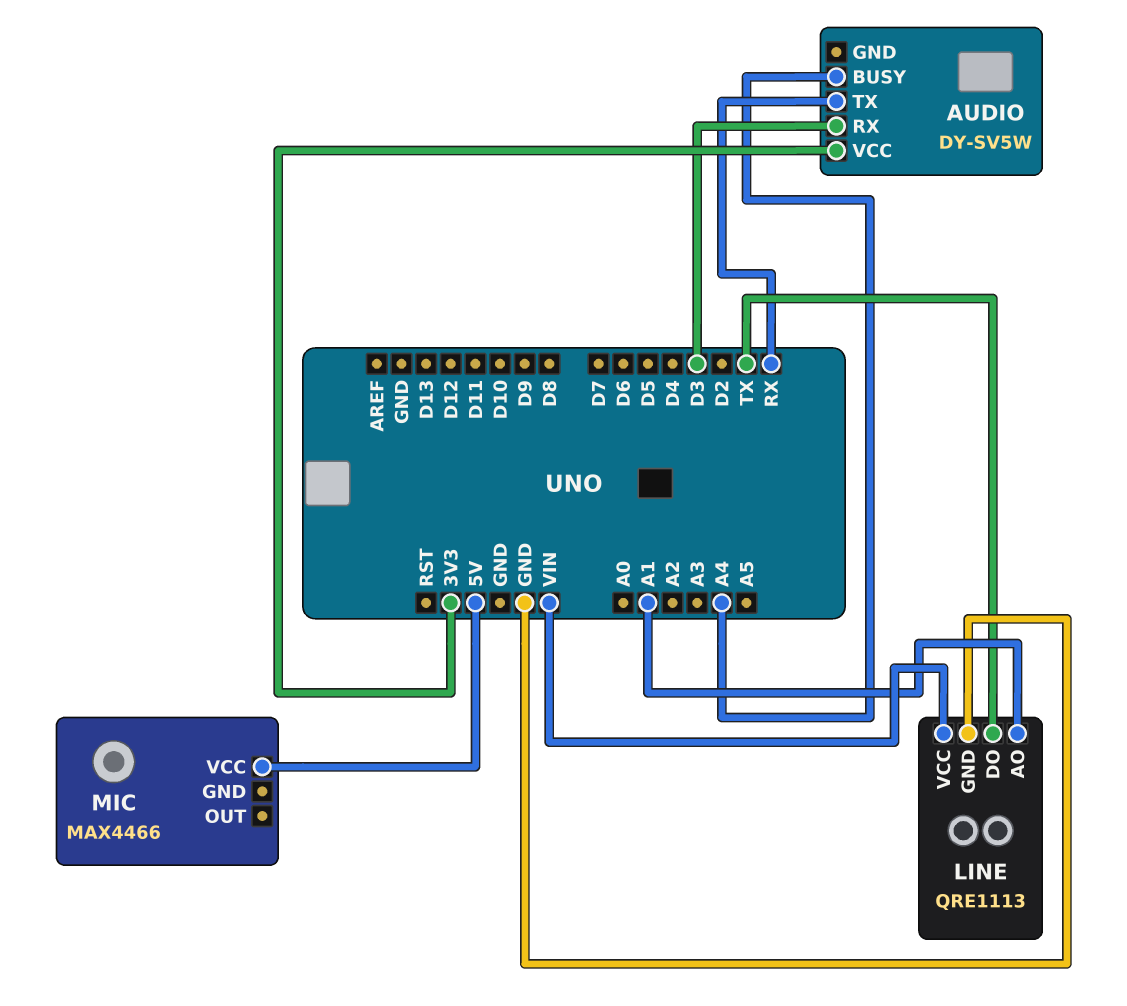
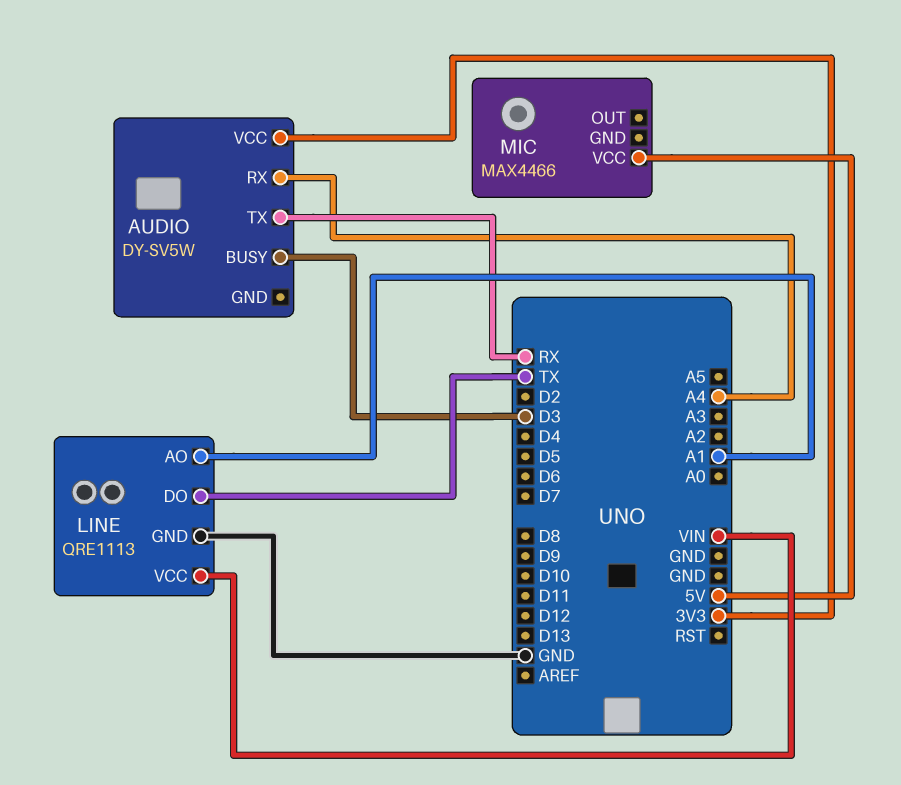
AUDIO pin BUSY: A4 -> D3
AUDIO pin RX: D3 -> A4

